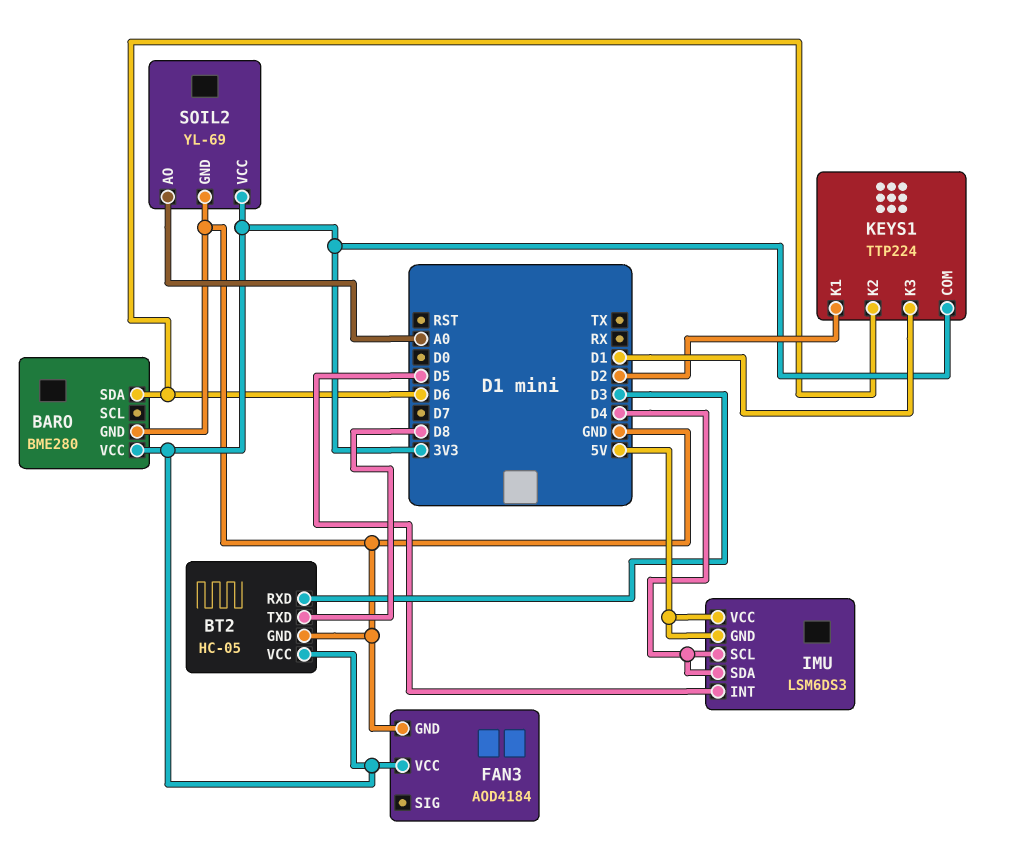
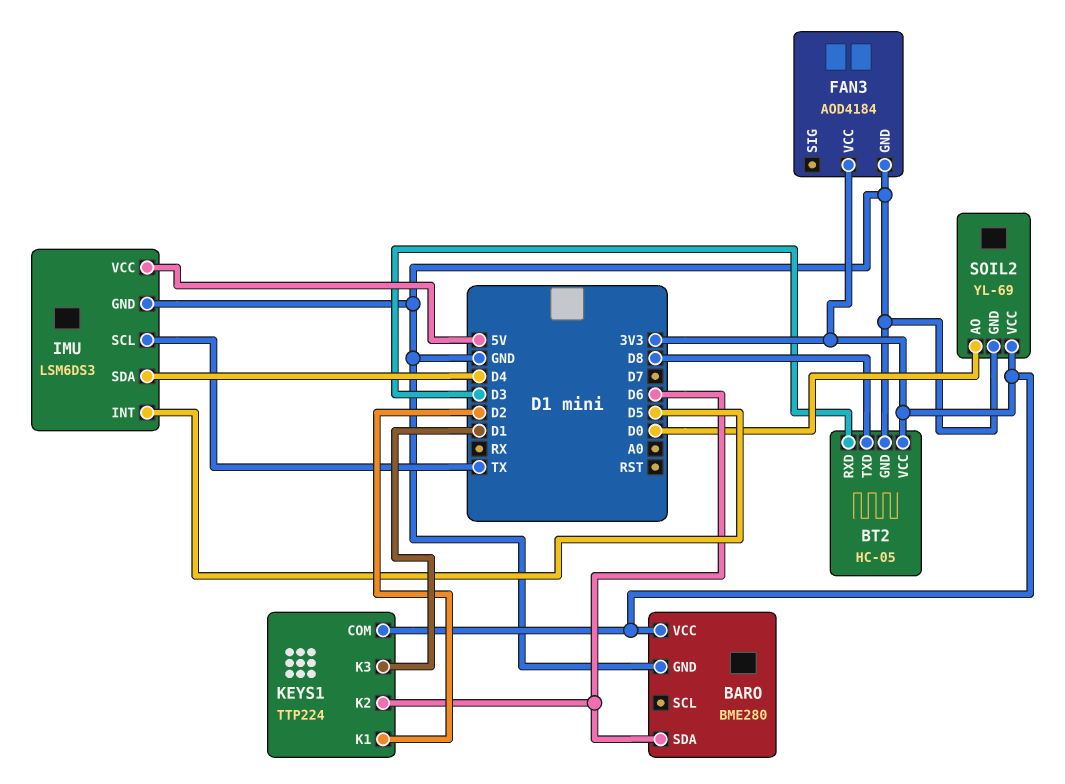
IMU pin GND: 5V -> GND
IMU pin SCL: D4 -> TX
SOIL2 pin AO: A0 -> D0

